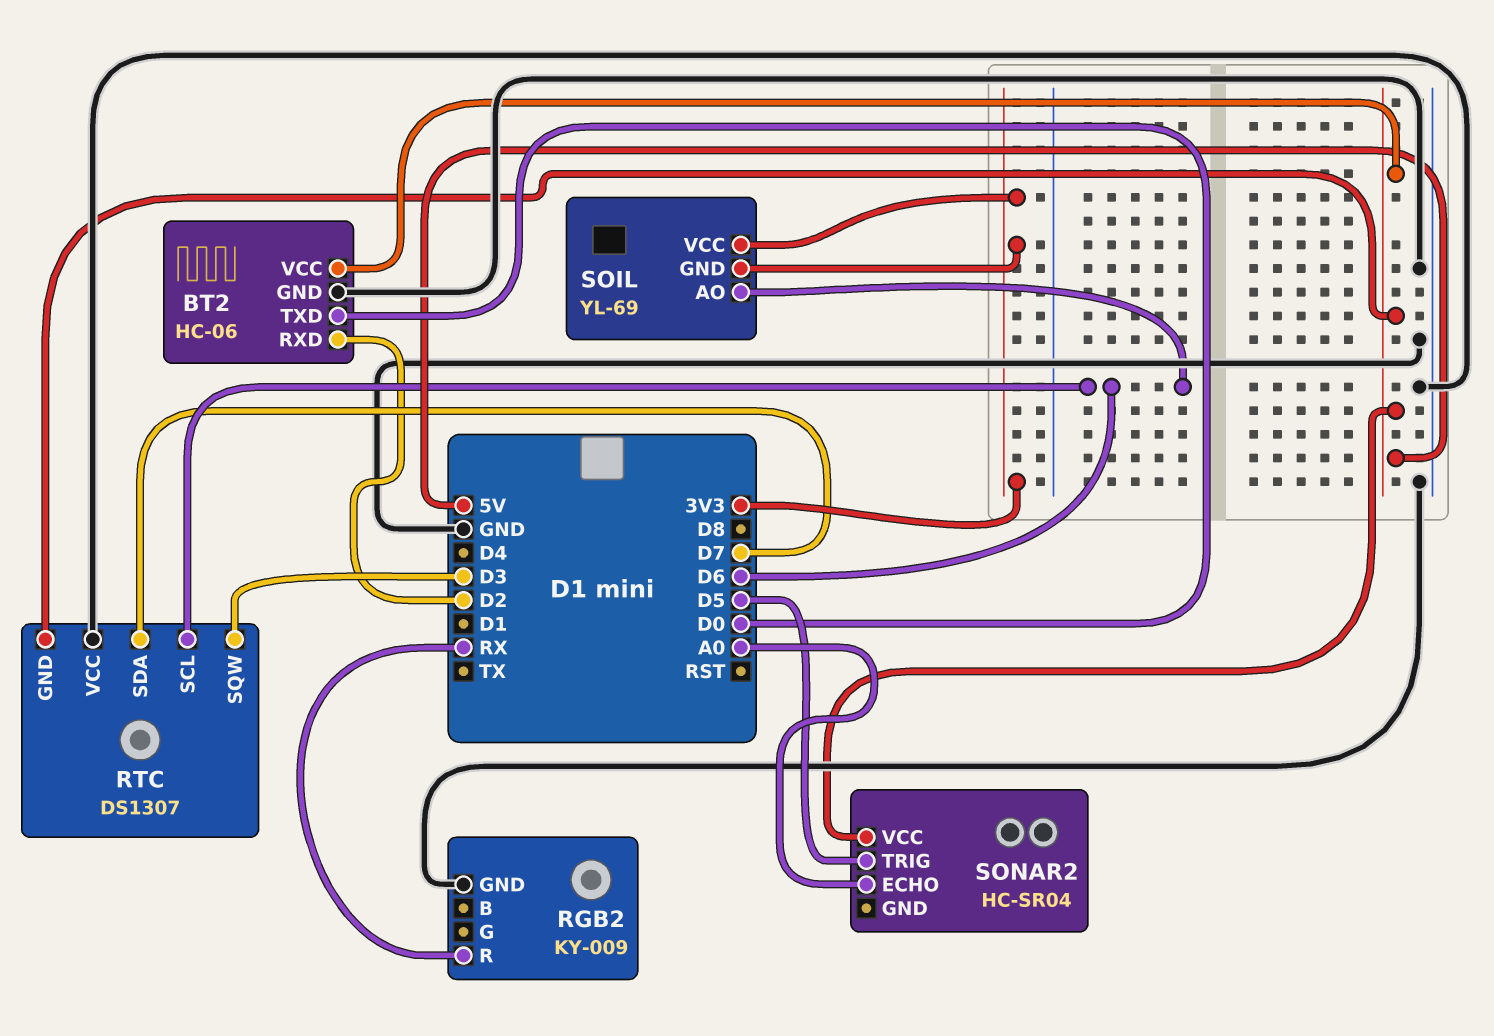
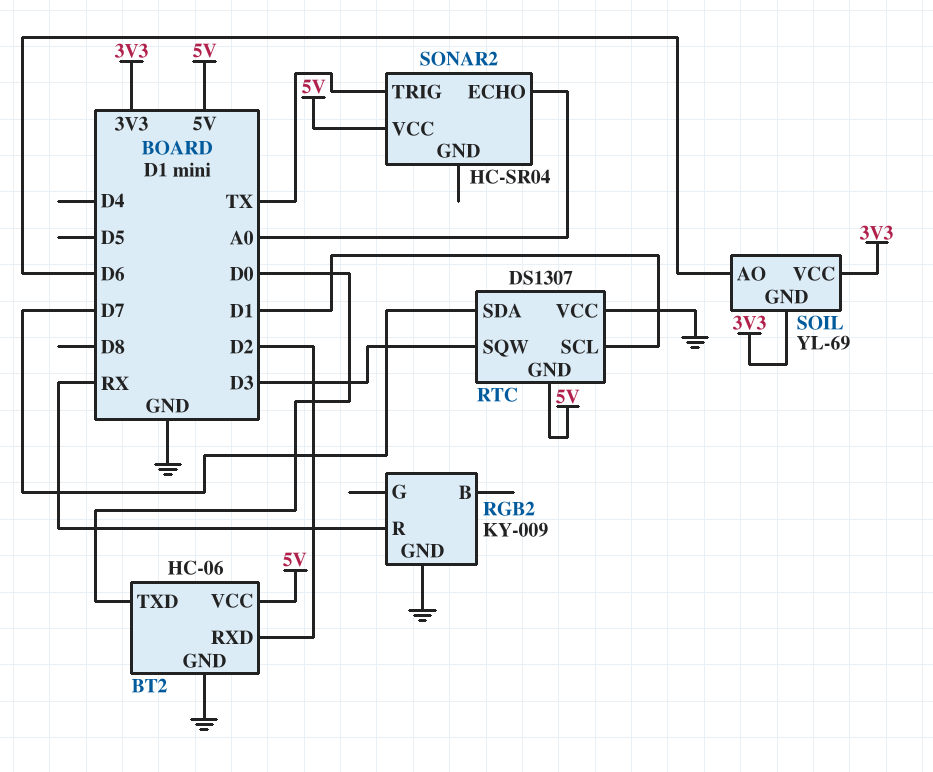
RTC pin SCL: D6 -> D1
SONAR2 pin TRIG: D5 -> TX

